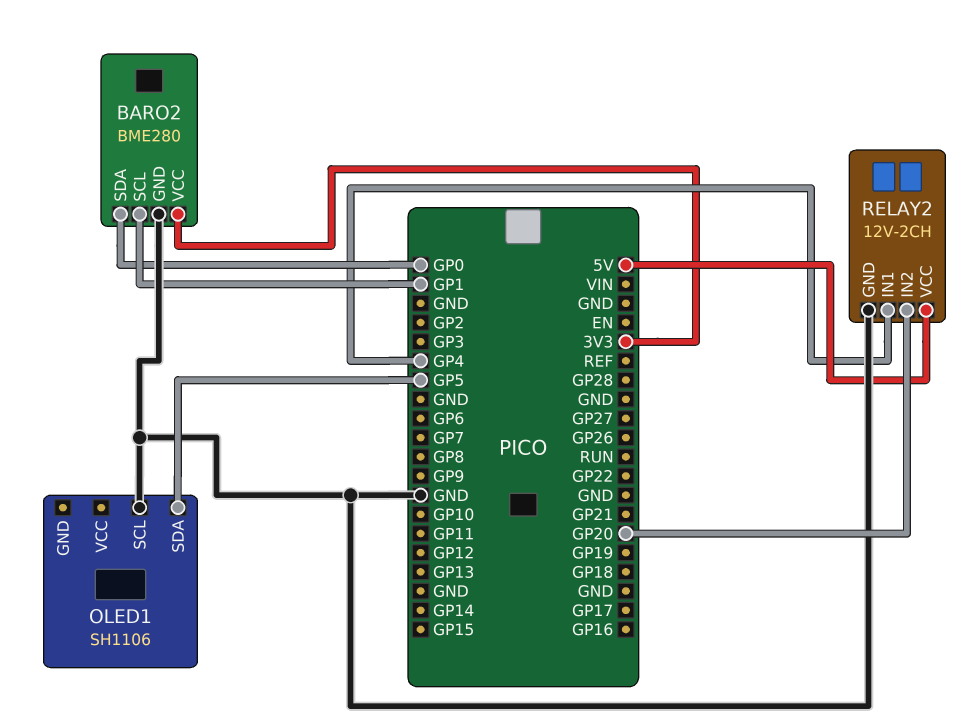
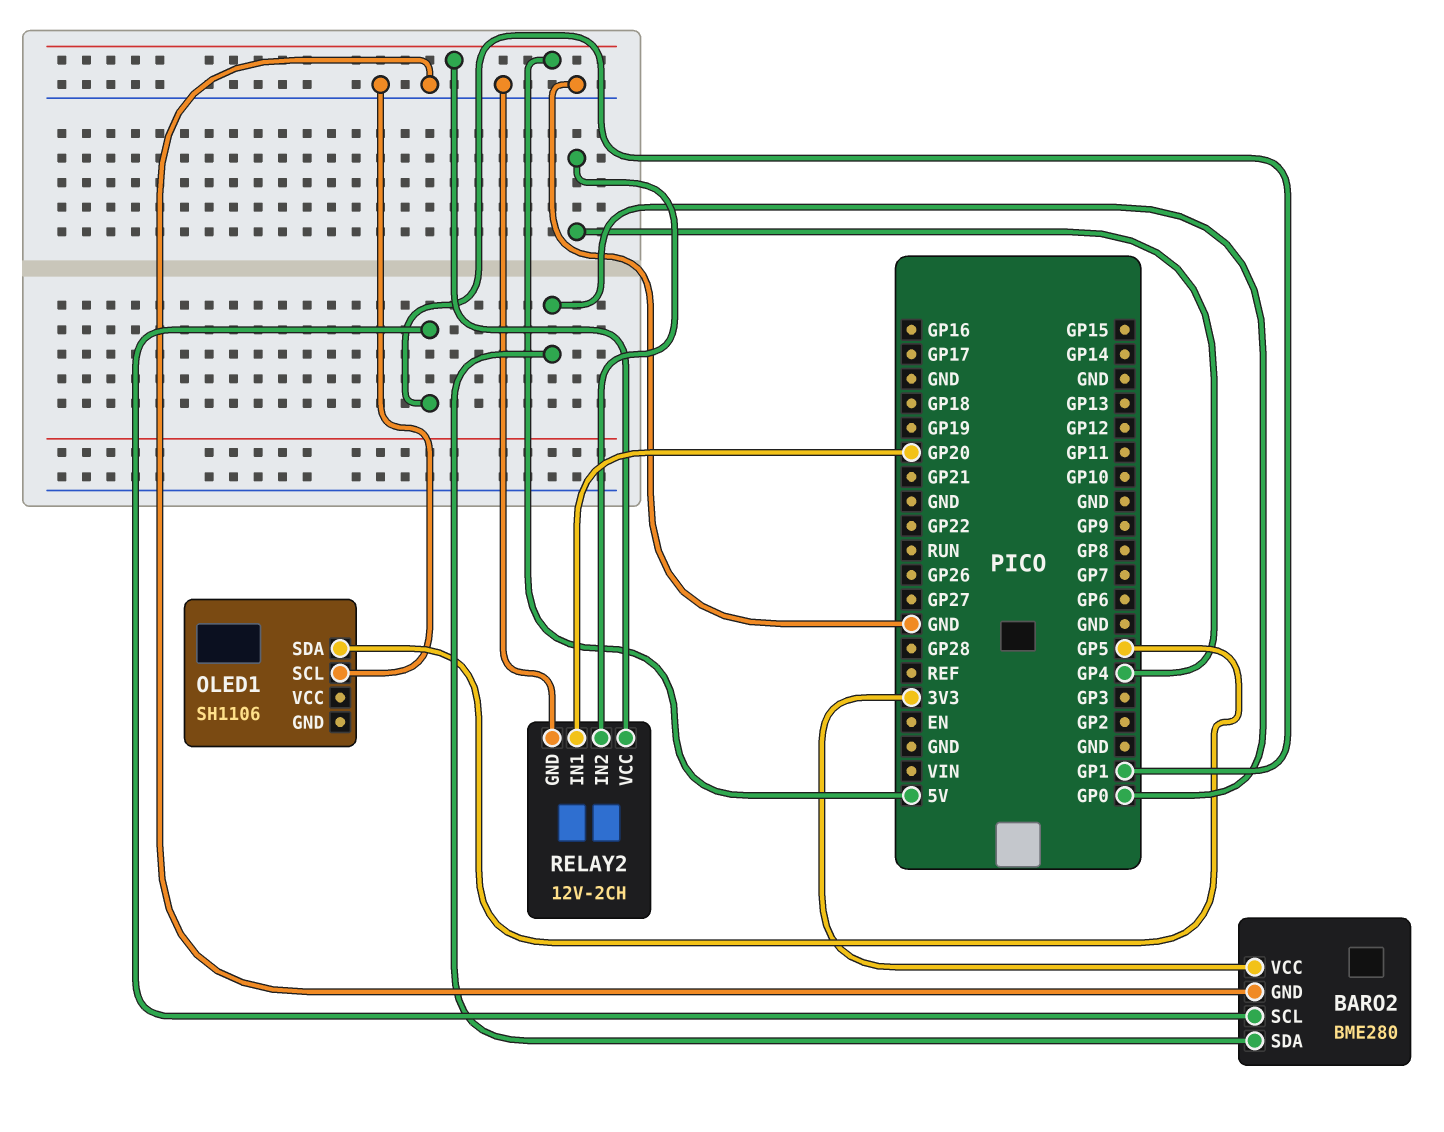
RELAY2 pin IN1: GP4 -> GP20
RELAY2 pin IN2: GP20 -> GP4

